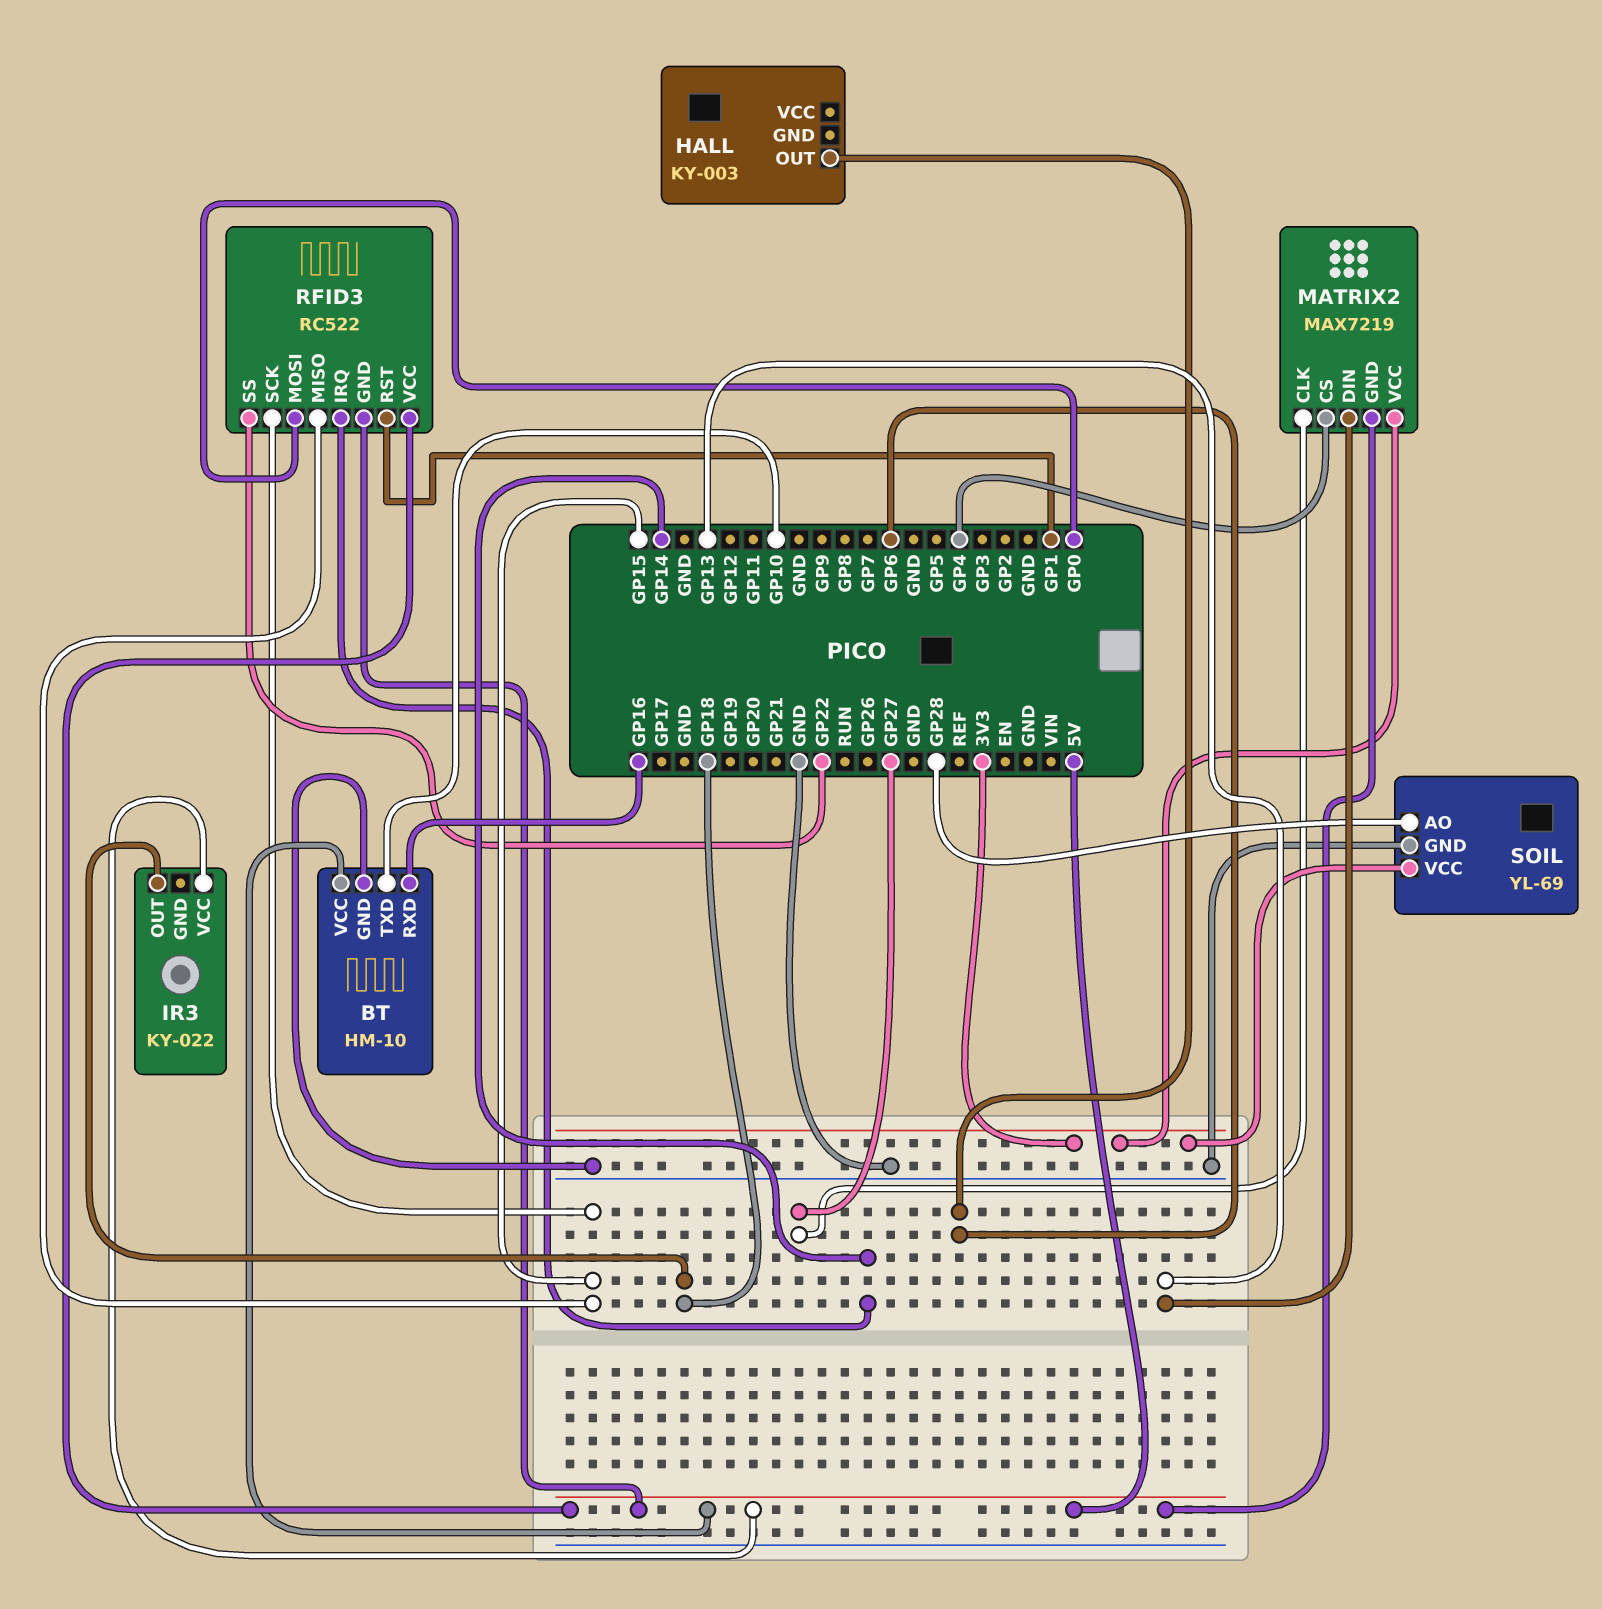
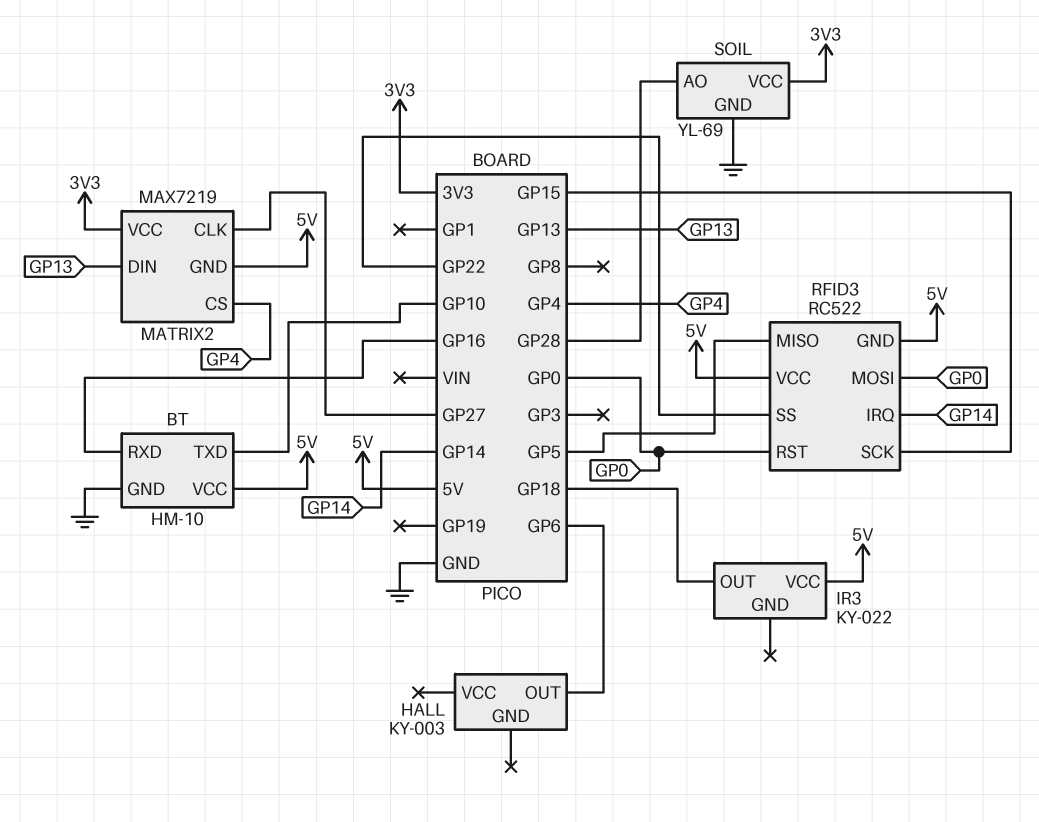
RFID3 pin MISO: GP15 -> GP5
RFID3 pin RST: GP1 -> GP0

